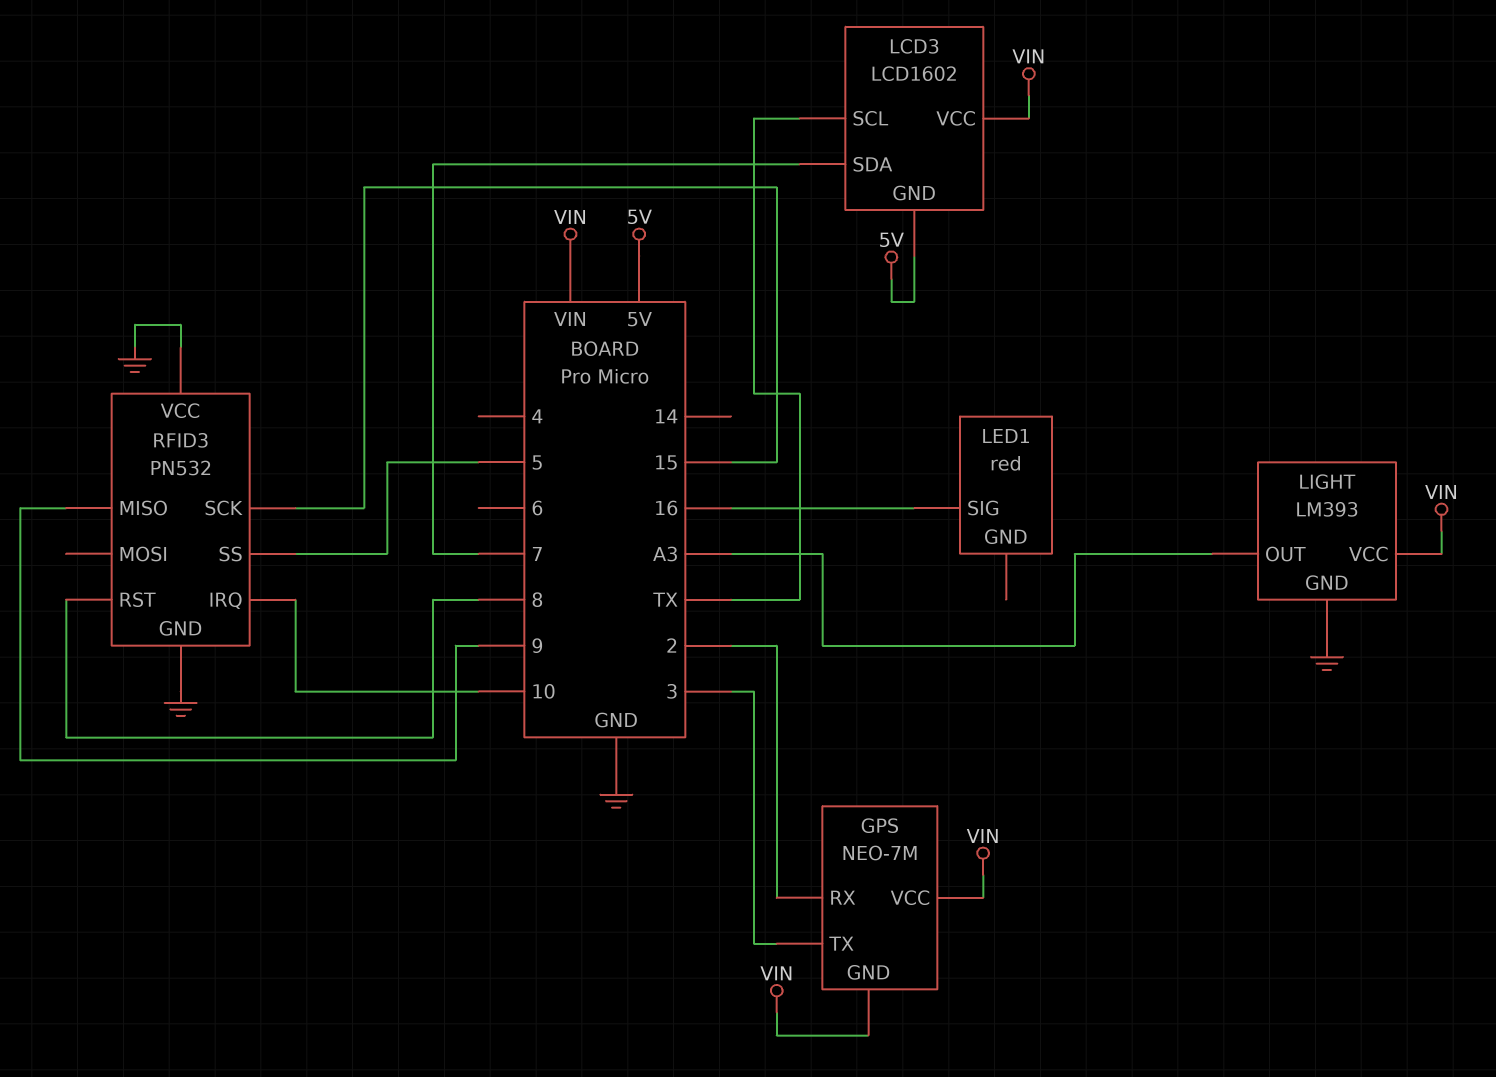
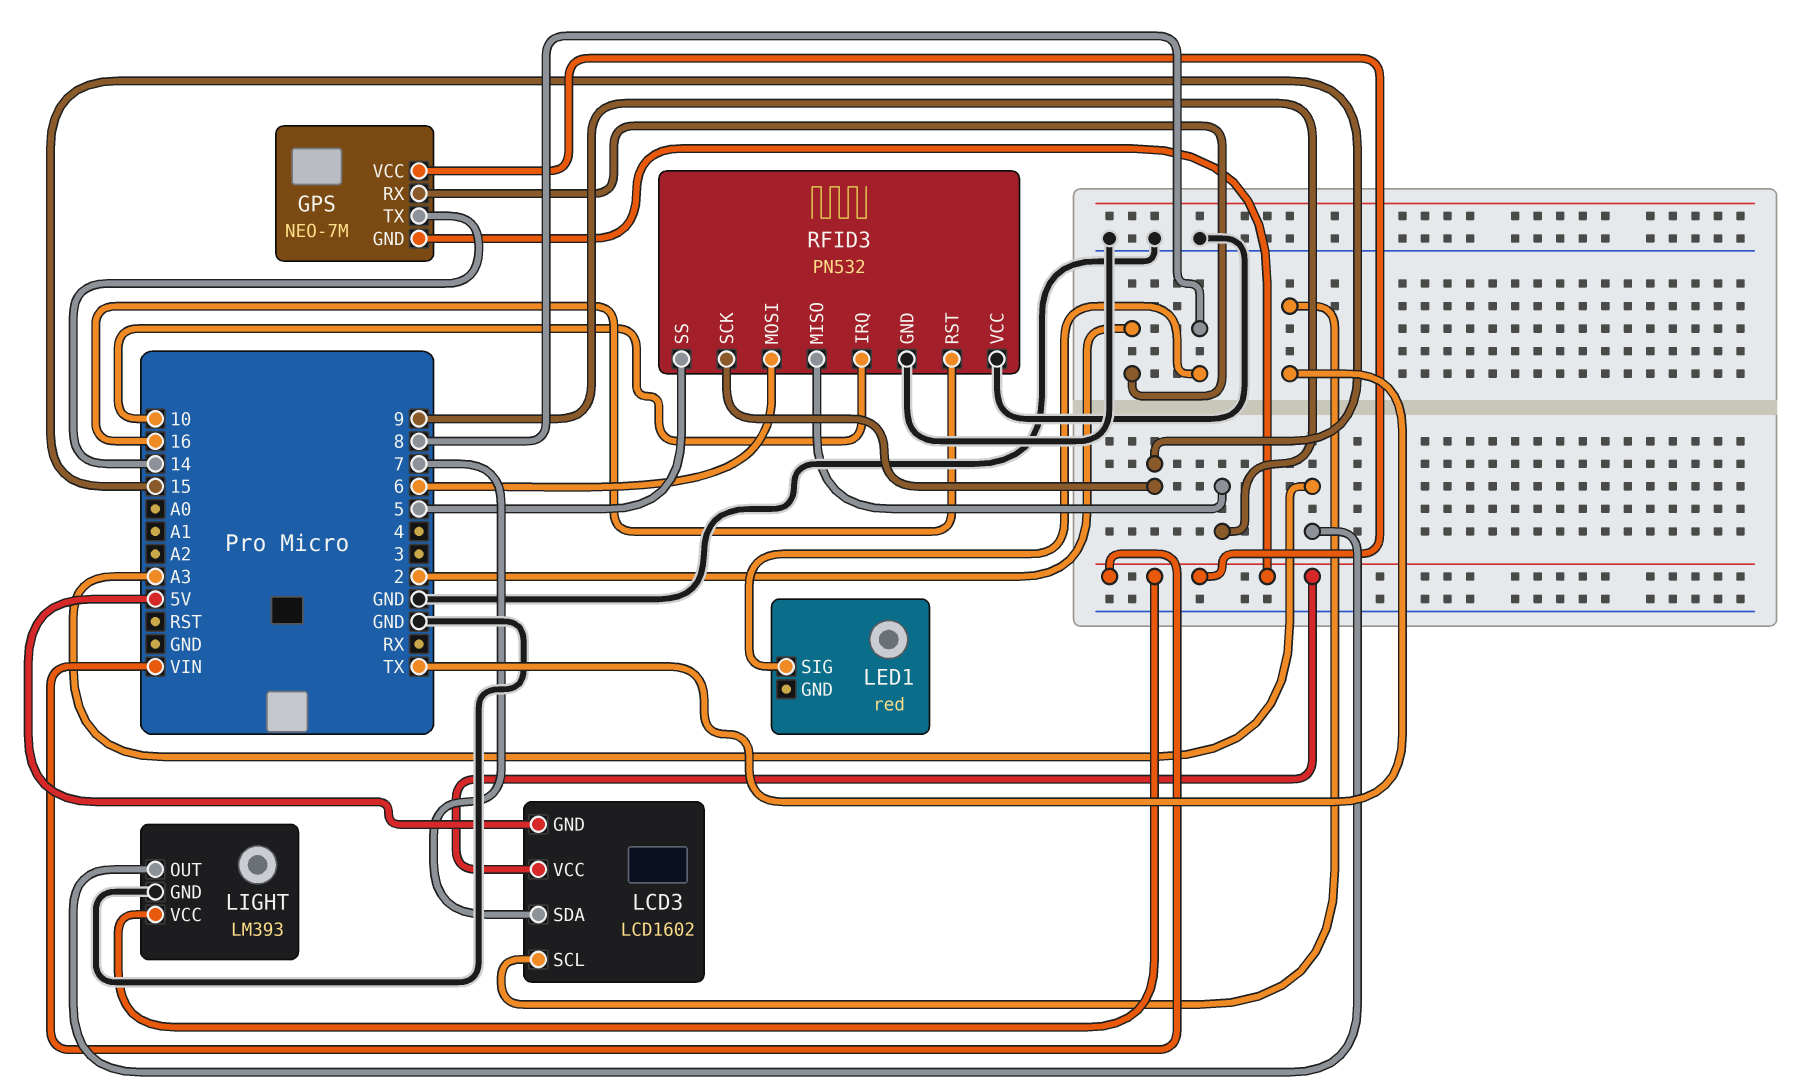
GPS pin TX: 3 -> 14
LED1 pin SIG: 16 -> 8
RFID3 pin MOSI: none -> 6
RFID3 pin RST: 8 -> 16

